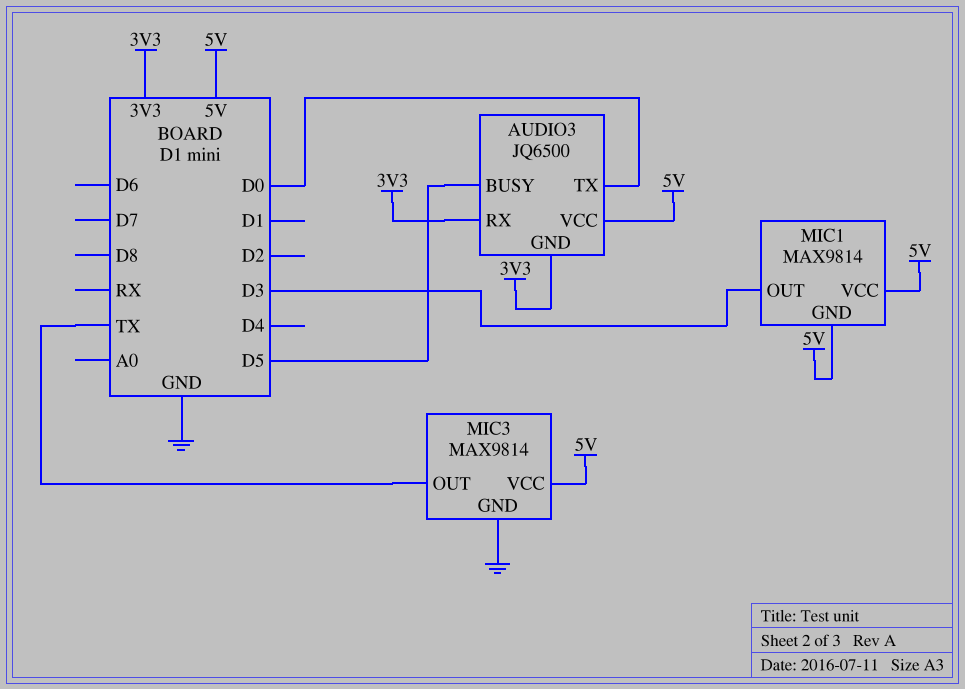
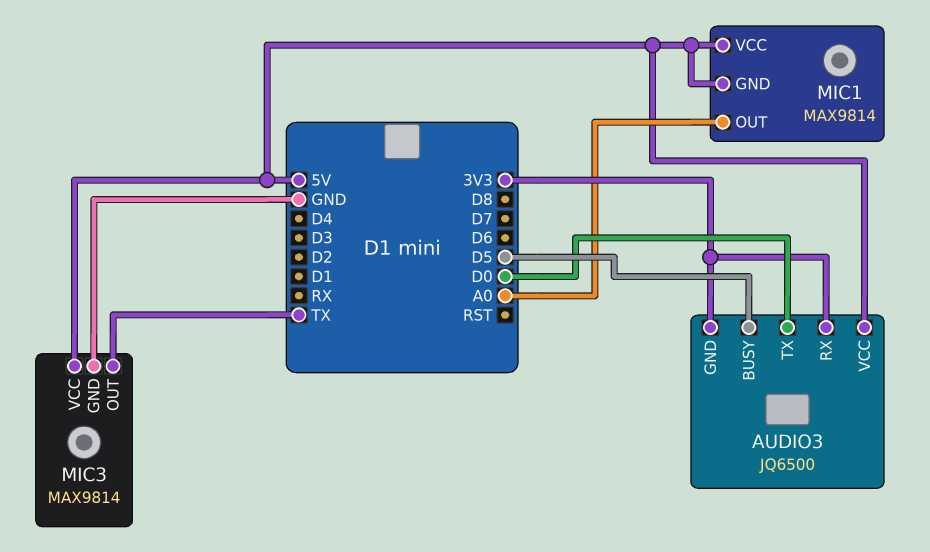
MIC1 pin OUT: D3 -> A0

